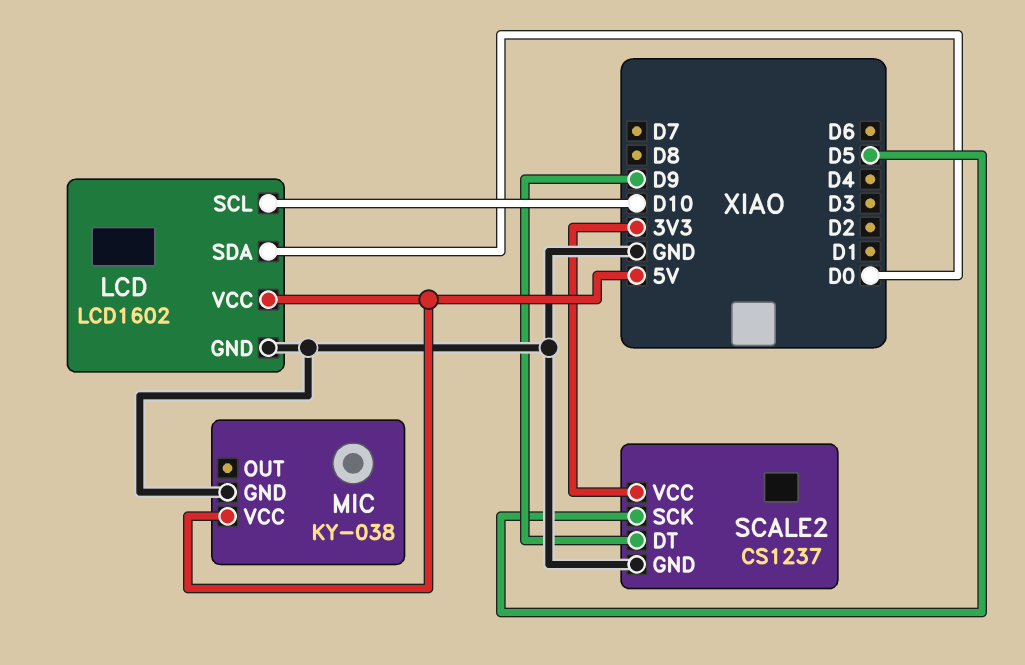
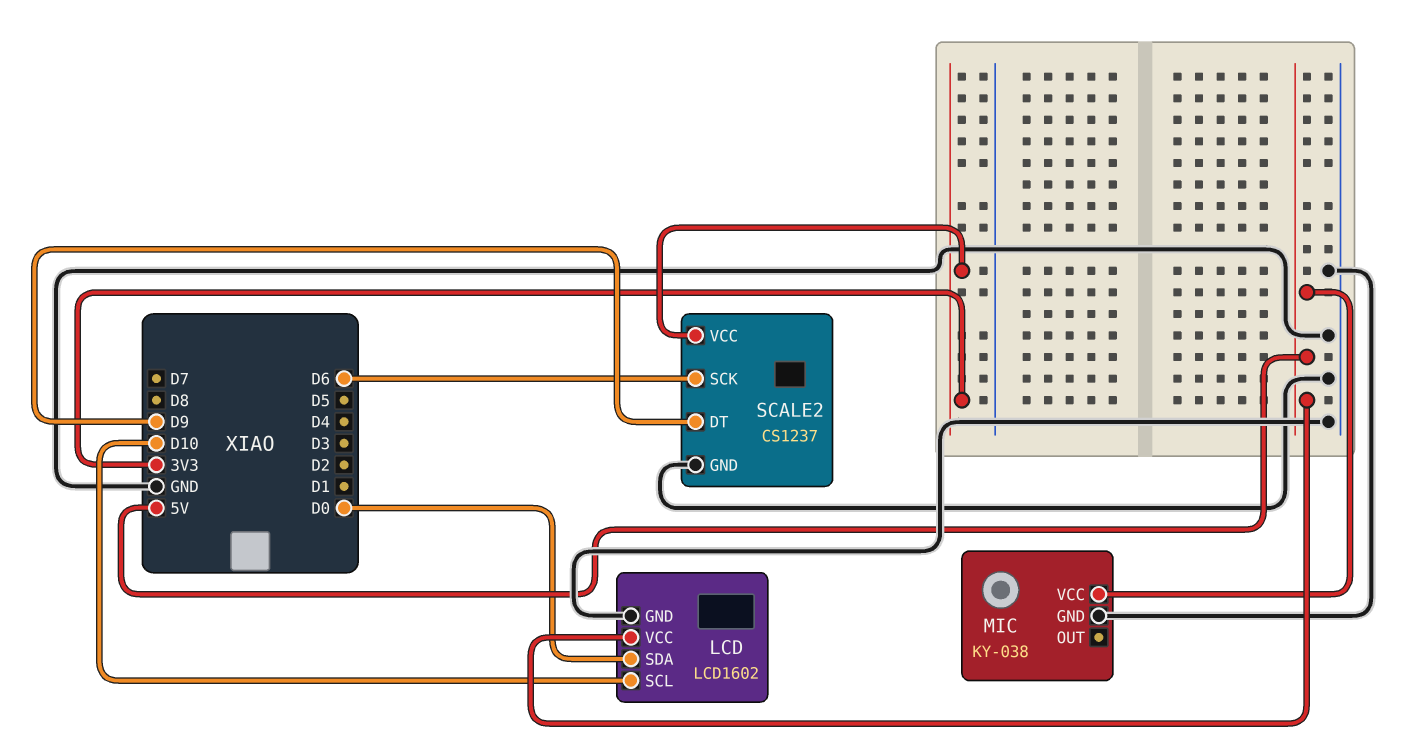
SCALE2 pin SCK: D5 -> D6

